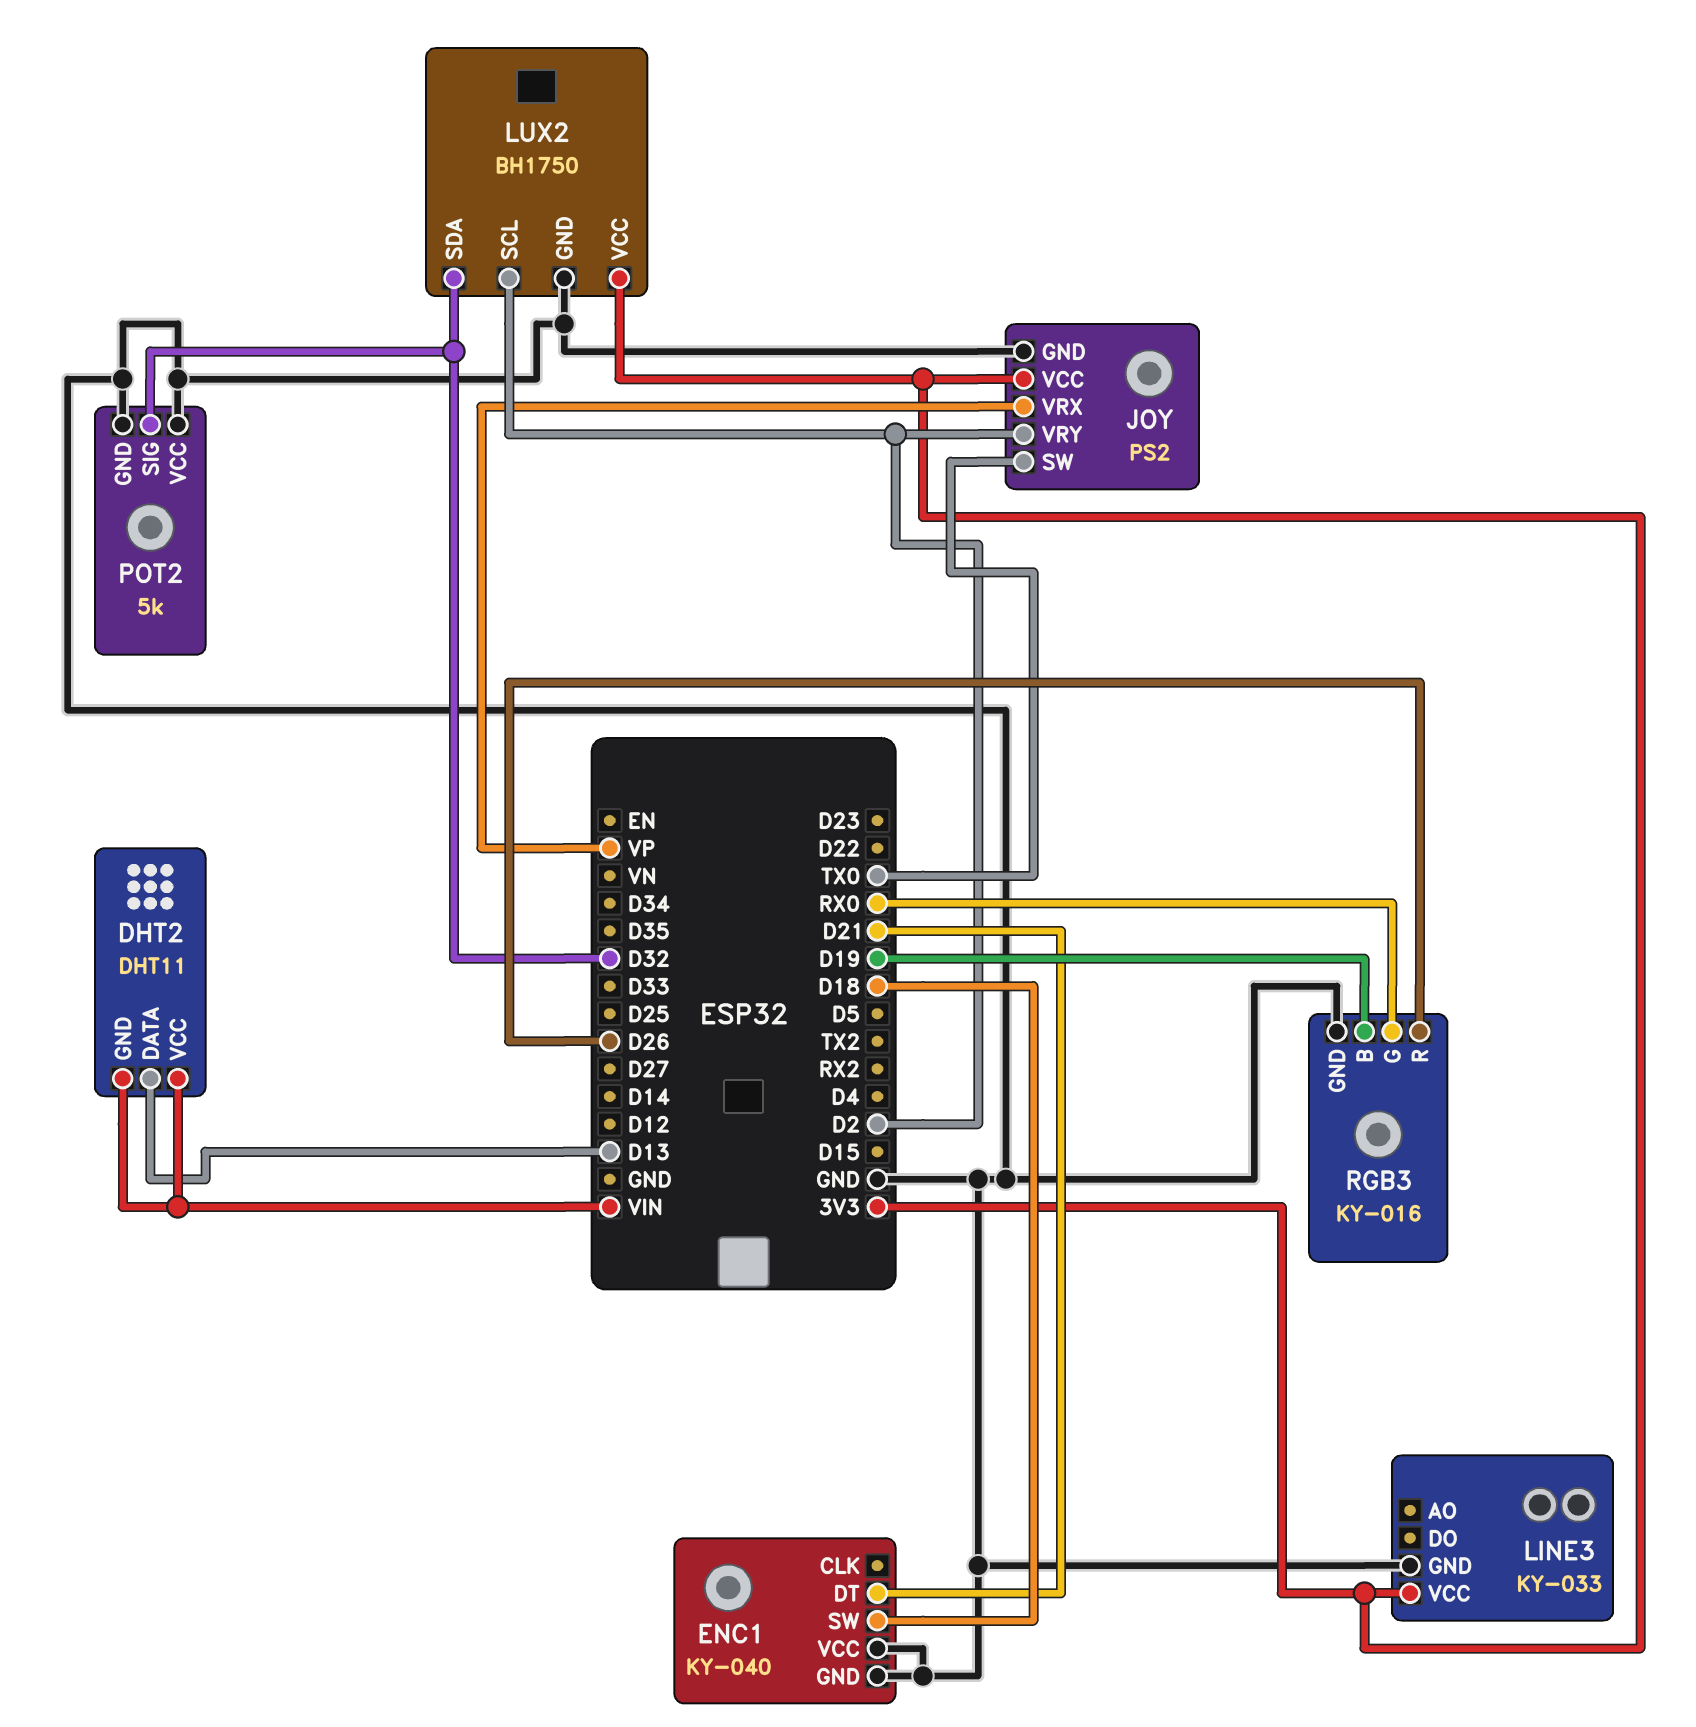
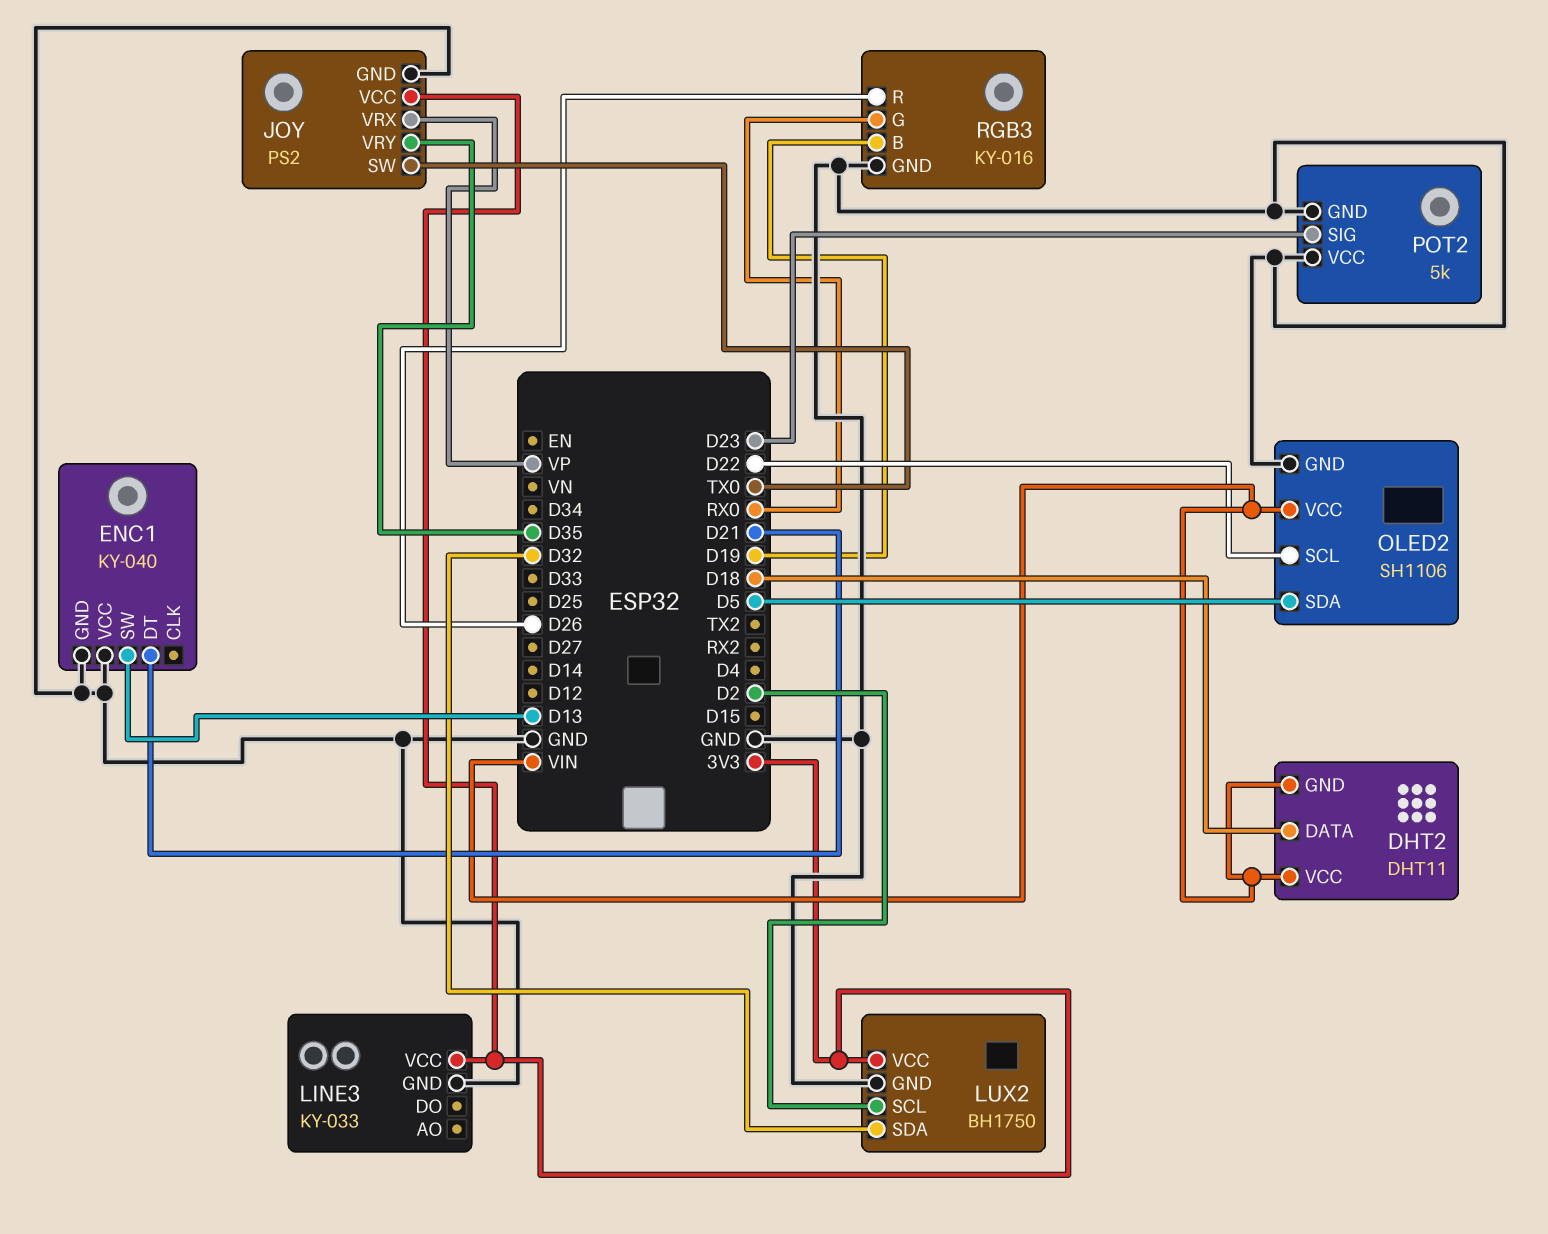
DHT2 pin DATA: D13 -> D18
ENC1 pin SW: D18 -> D13
JOY pin VRY: D2 -> D35
OLED2: none -> SH1106
OLED2 pin GND: none -> GND
OLED2 pin SCL: none -> D22
OLED2 pin SDA: none -> D5
OLED2 pin VCC: none -> VIN
POT2 pin SIG: D32 -> D23

